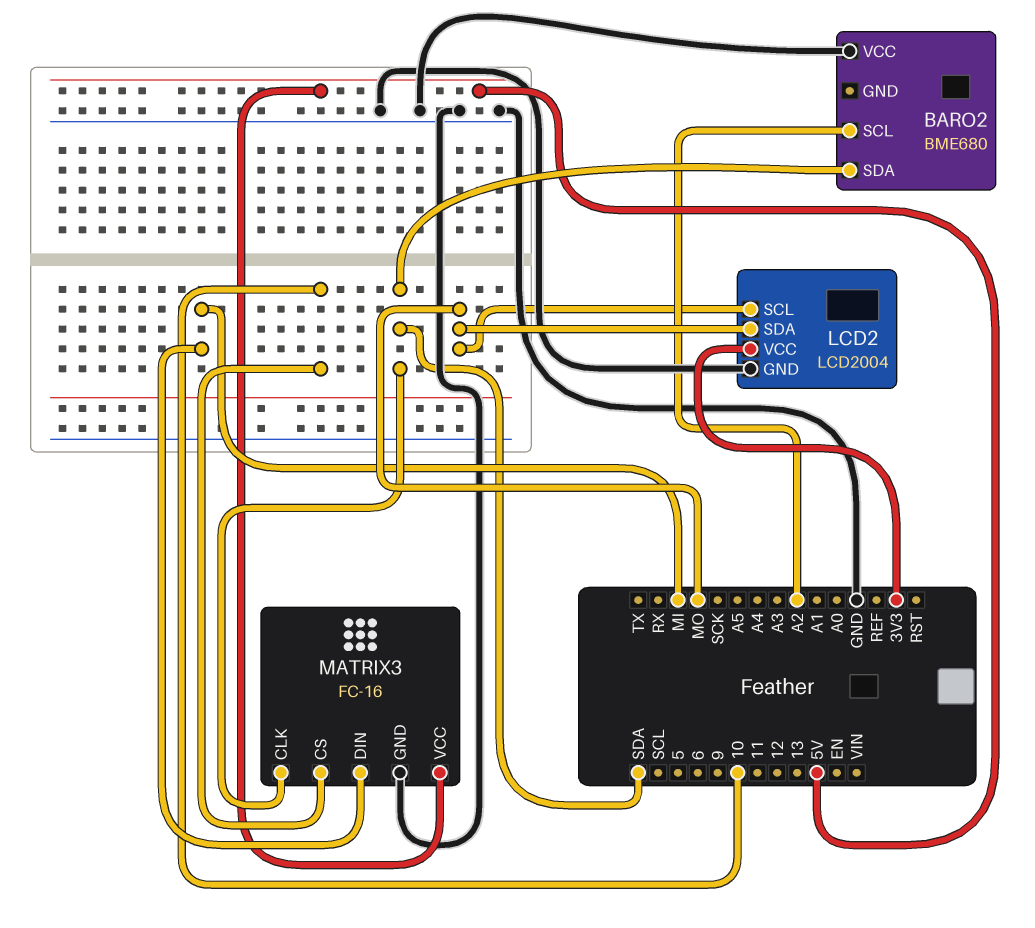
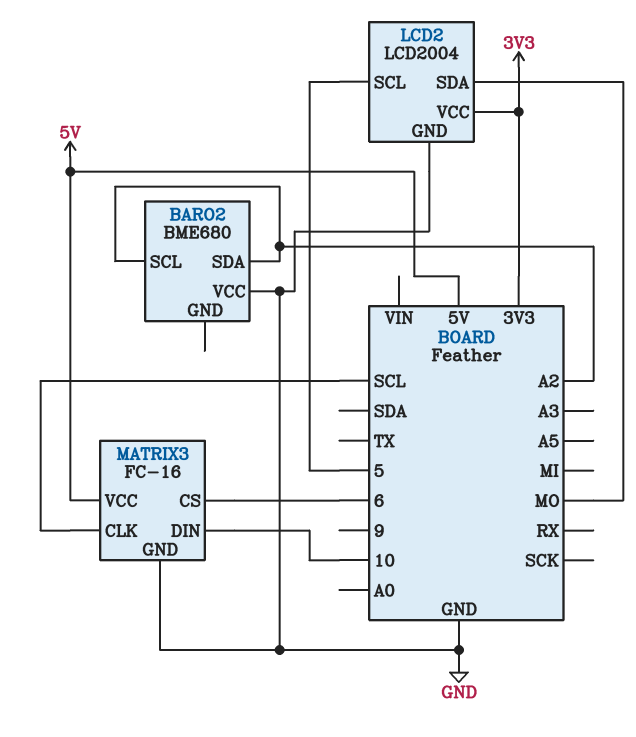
BARO2 pin SDA: SDA -> A2
LCD2 pin SCL: MO -> 5
MATRIX3 pin CLK: SDA -> SCL
MATRIX3 pin CS: 10 -> 6
MATRIX3 pin DIN: MI -> 10

